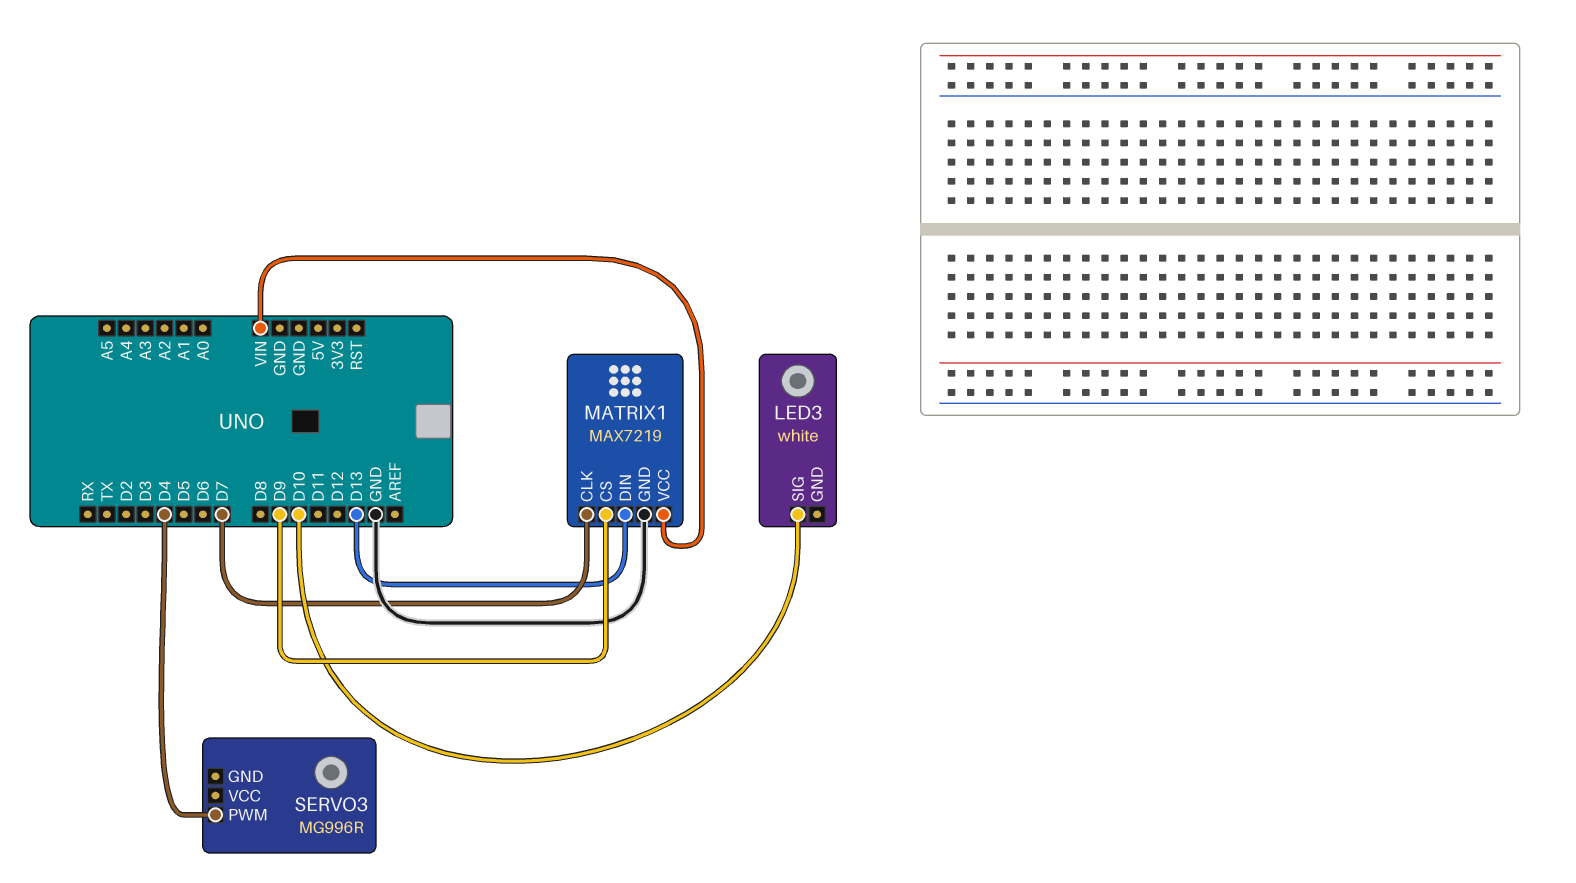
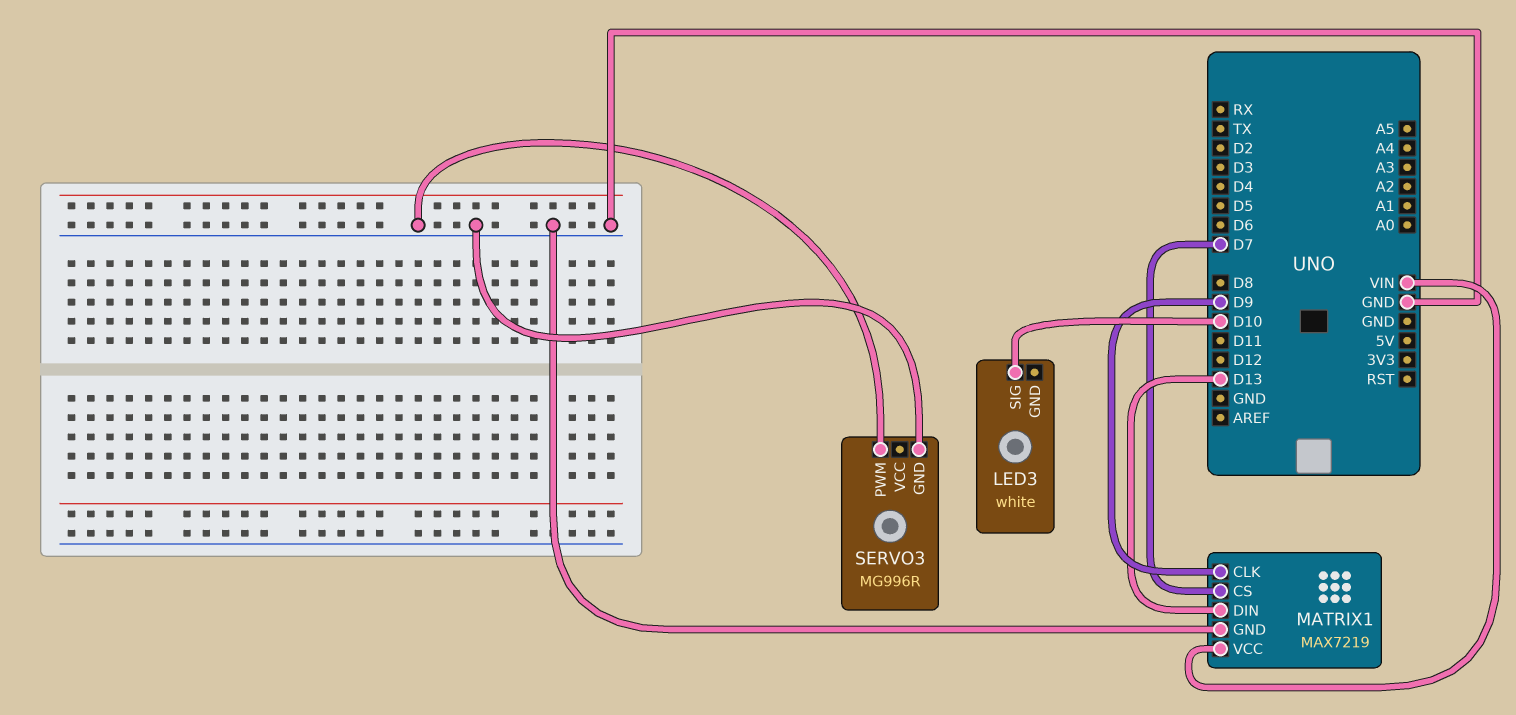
MATRIX1 pin CLK: D7 -> D9
MATRIX1 pin CS: D9 -> D7
SERVO3 pin GND: none -> GND
SERVO3 pin PWM: D4 -> GND

